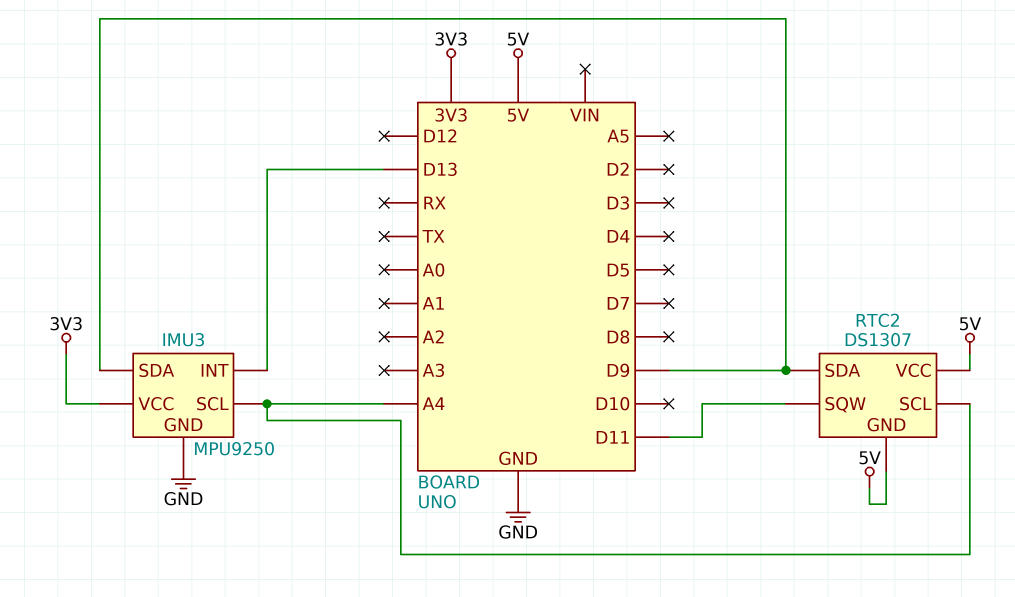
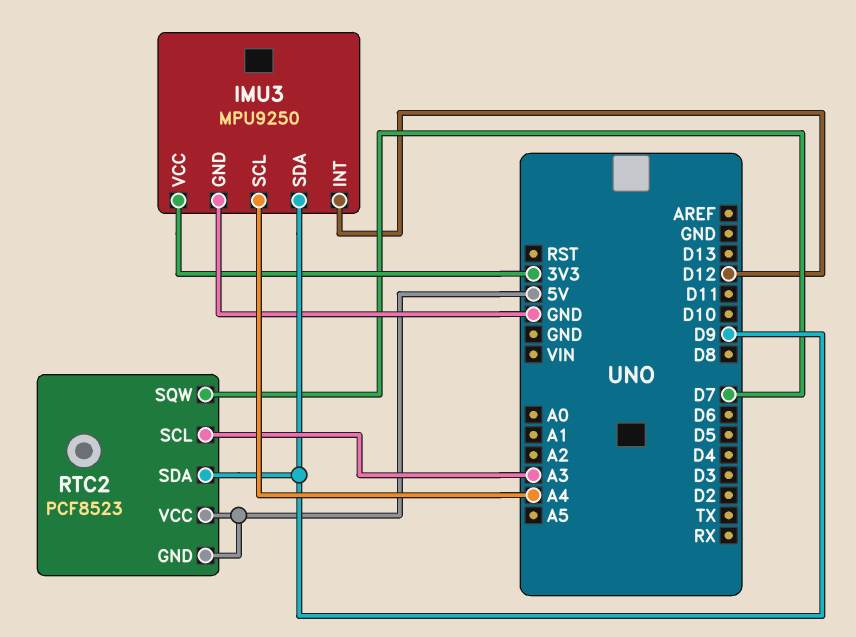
IMU3 pin INT: D13 -> D12
RTC2: DS1307 -> PCF8523
RTC2 pin SCL: A4 -> A3
RTC2 pin SQW: D11 -> D7

